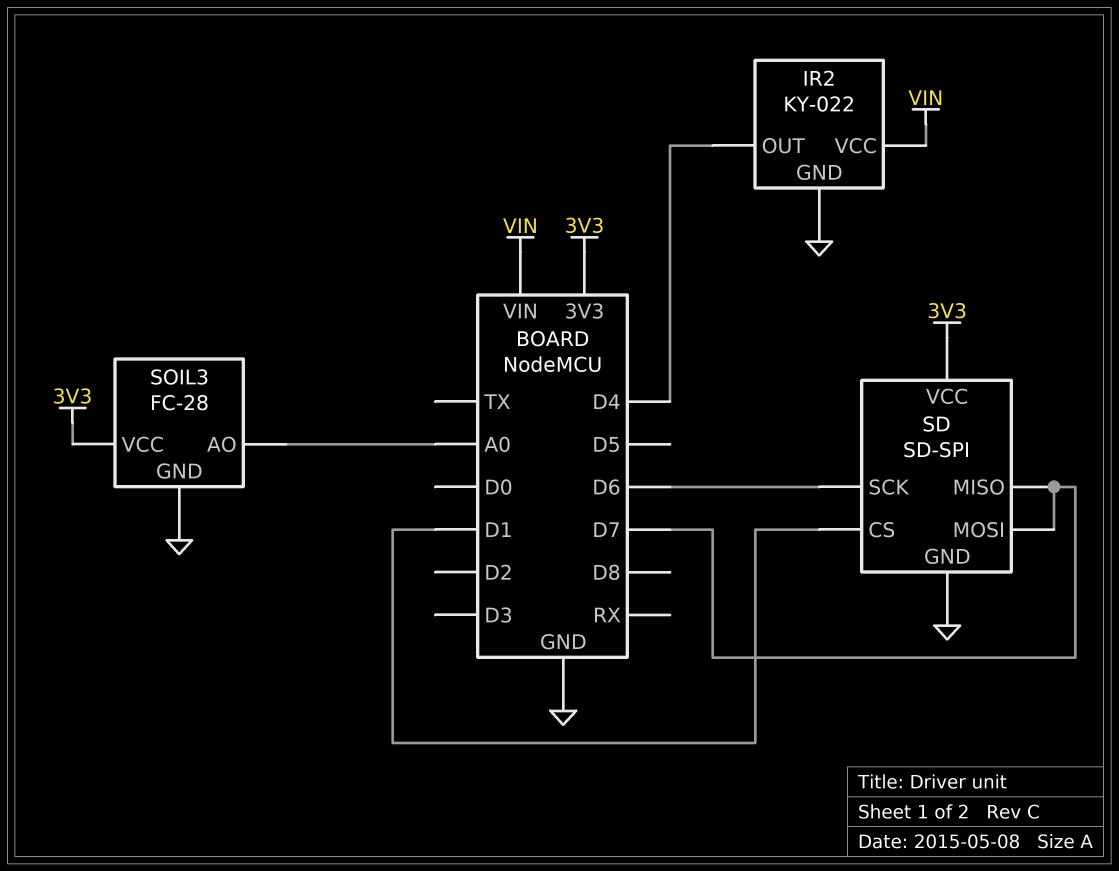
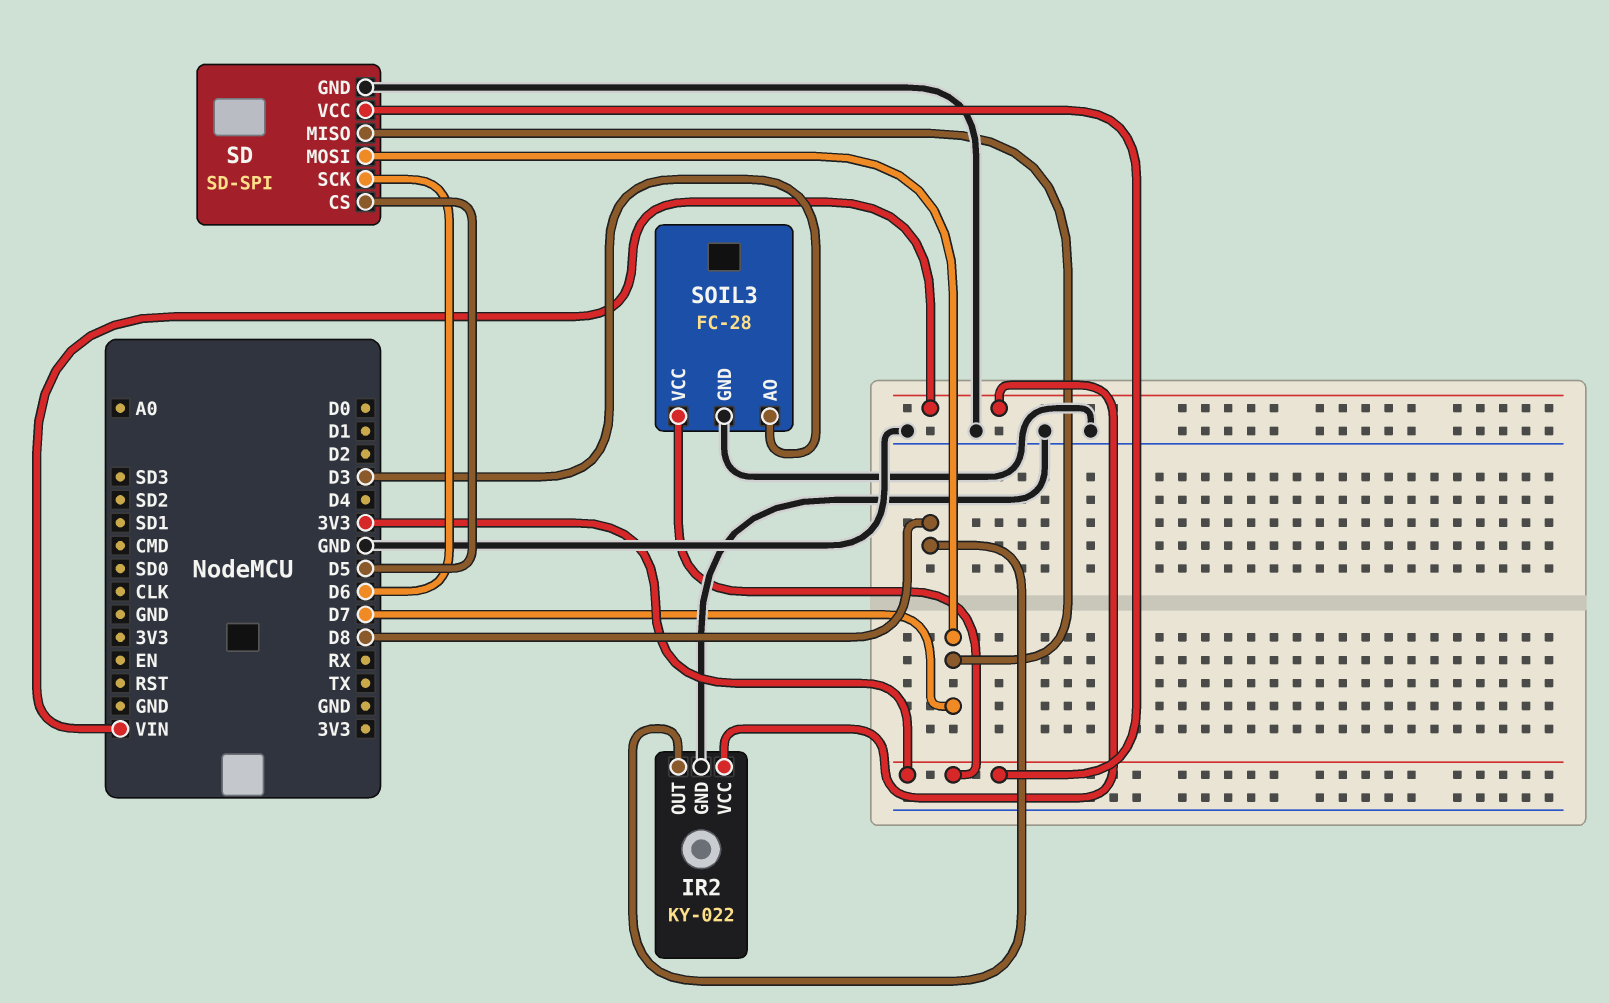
IR2 pin OUT: D4 -> D8
SD pin CS: D1 -> D5
SOIL3 pin AO: A0 -> D3

